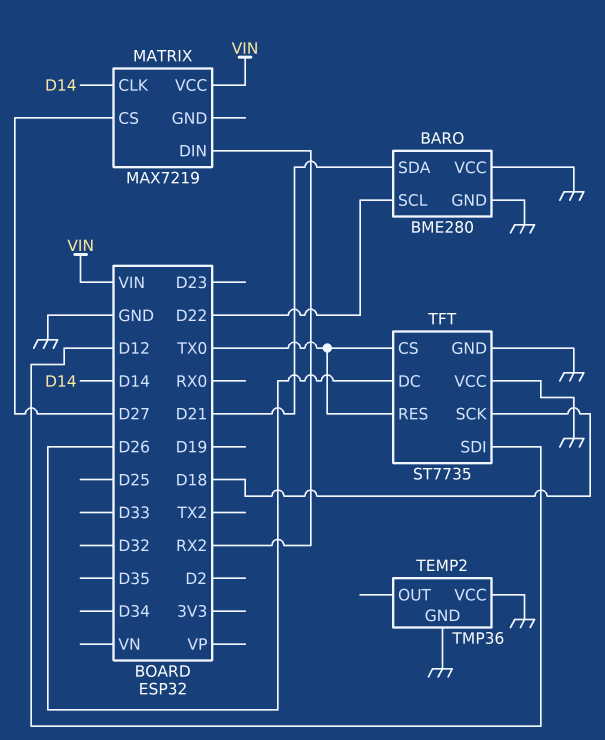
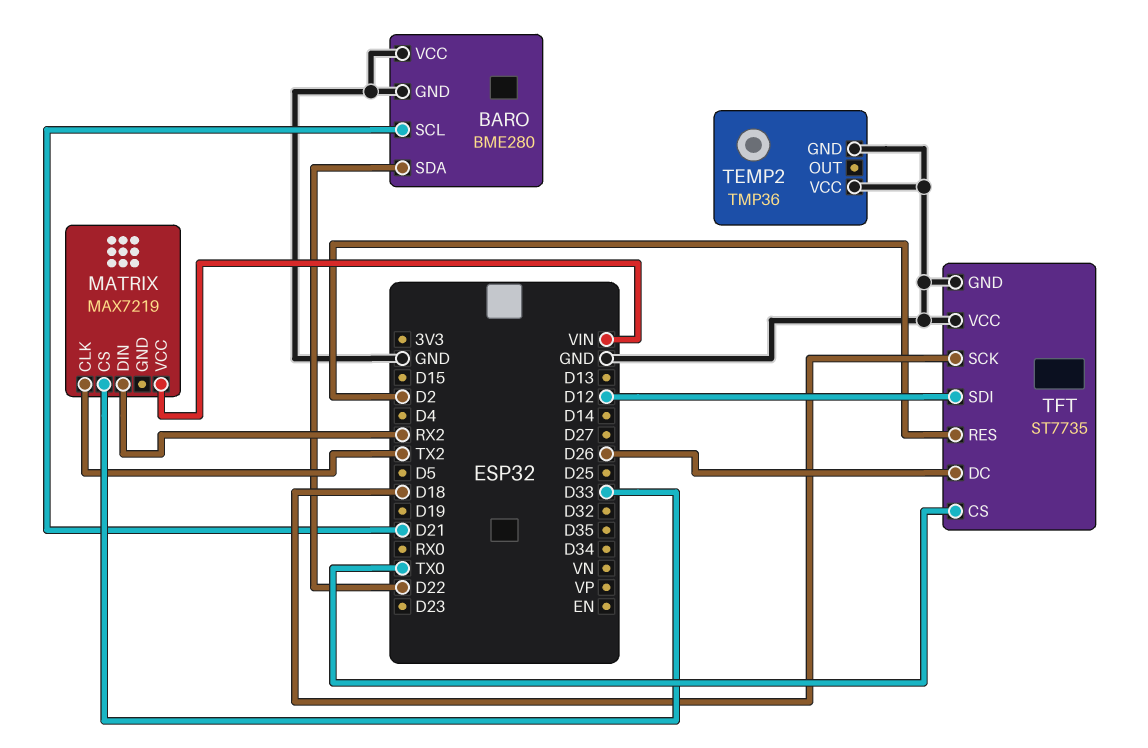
BARO pin SCL: D22 -> D21
BARO pin SDA: D21 -> D22
MATRIX pin CLK: D14 -> TX2
MATRIX pin CS: D27 -> D33
TFT pin RES: TX0 -> D2

